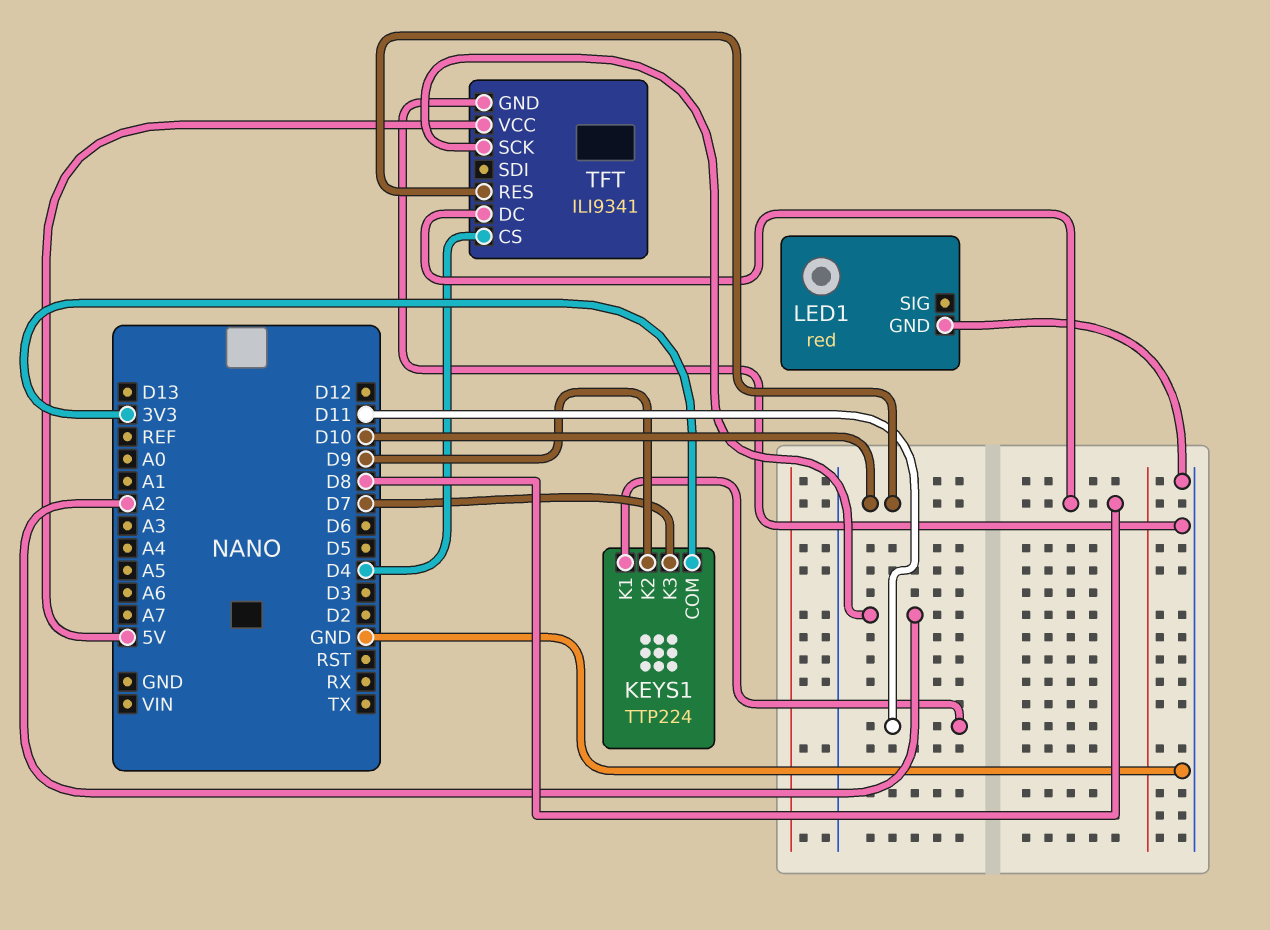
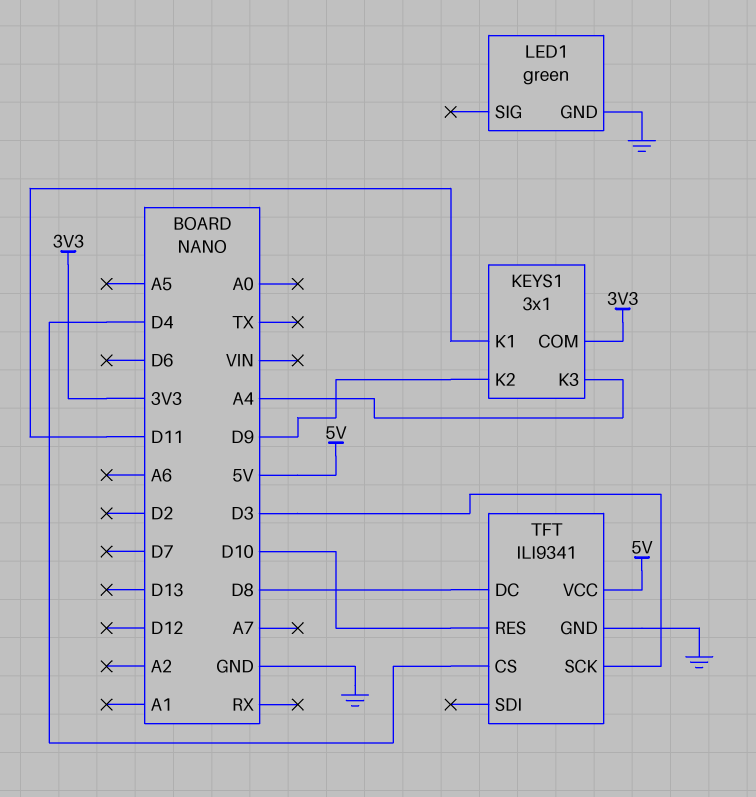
KEYS1: TTP224 -> 3x1
KEYS1 pin K3: D7 -> A4
LED1: red -> green
TFT pin SCK: A2 -> D3

